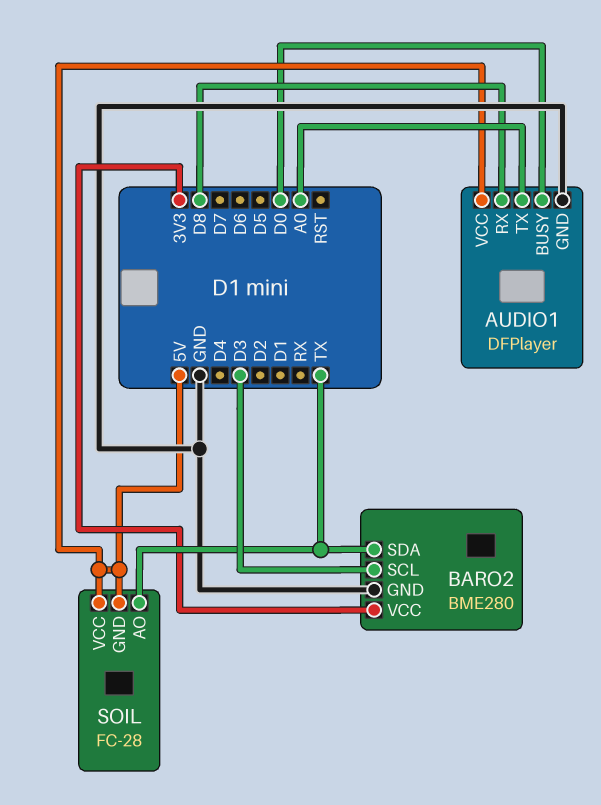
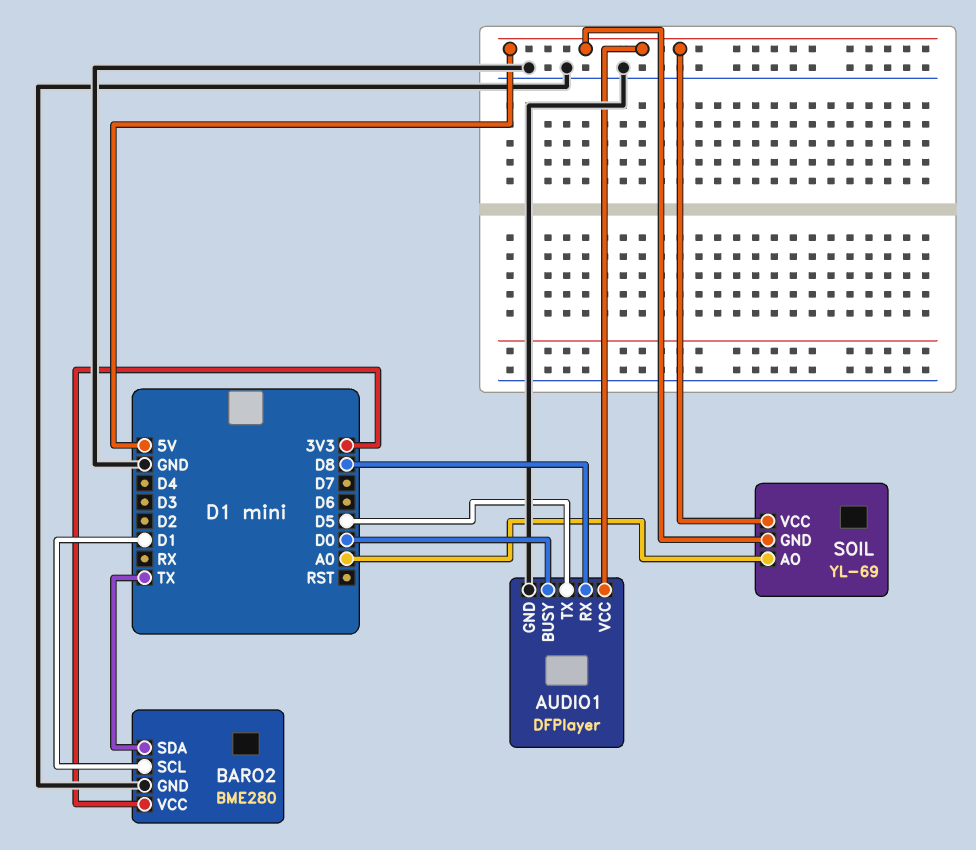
AUDIO1 pin TX: A0 -> D5
BARO2 pin SCL: D3 -> D1
SOIL: FC-28 -> YL-69
SOIL pin AO: TX -> A0

